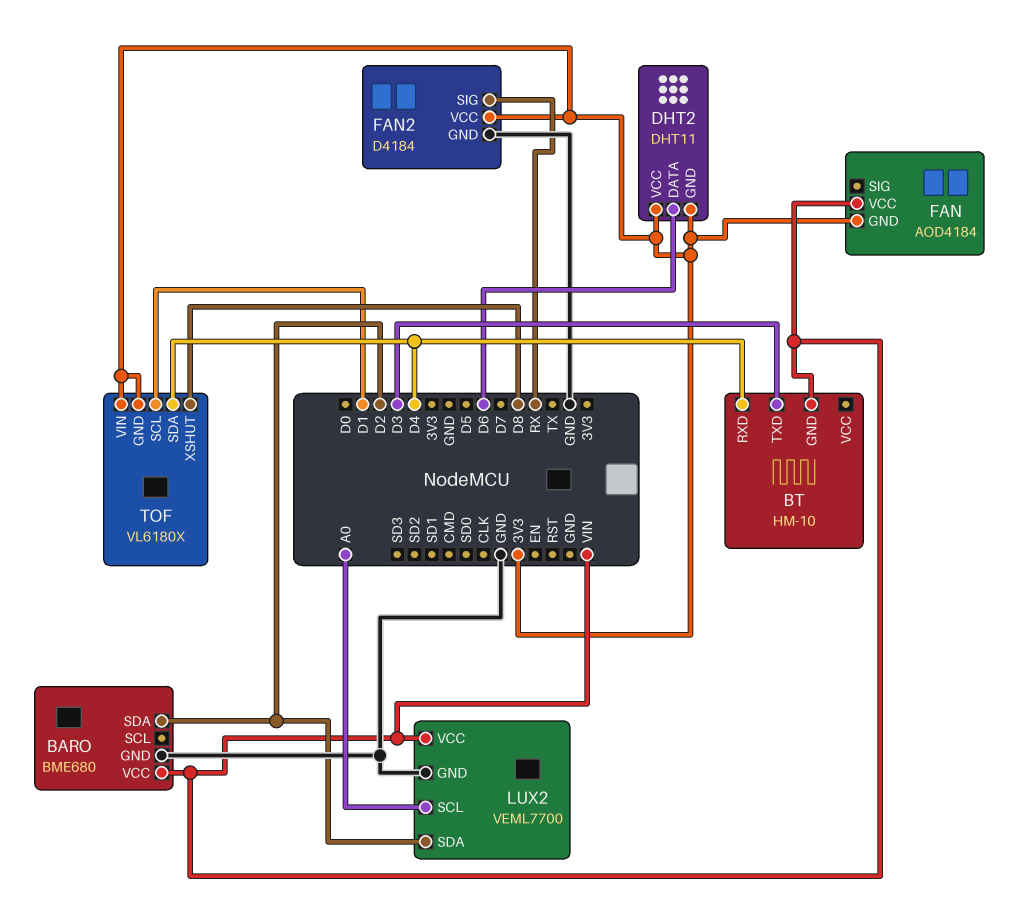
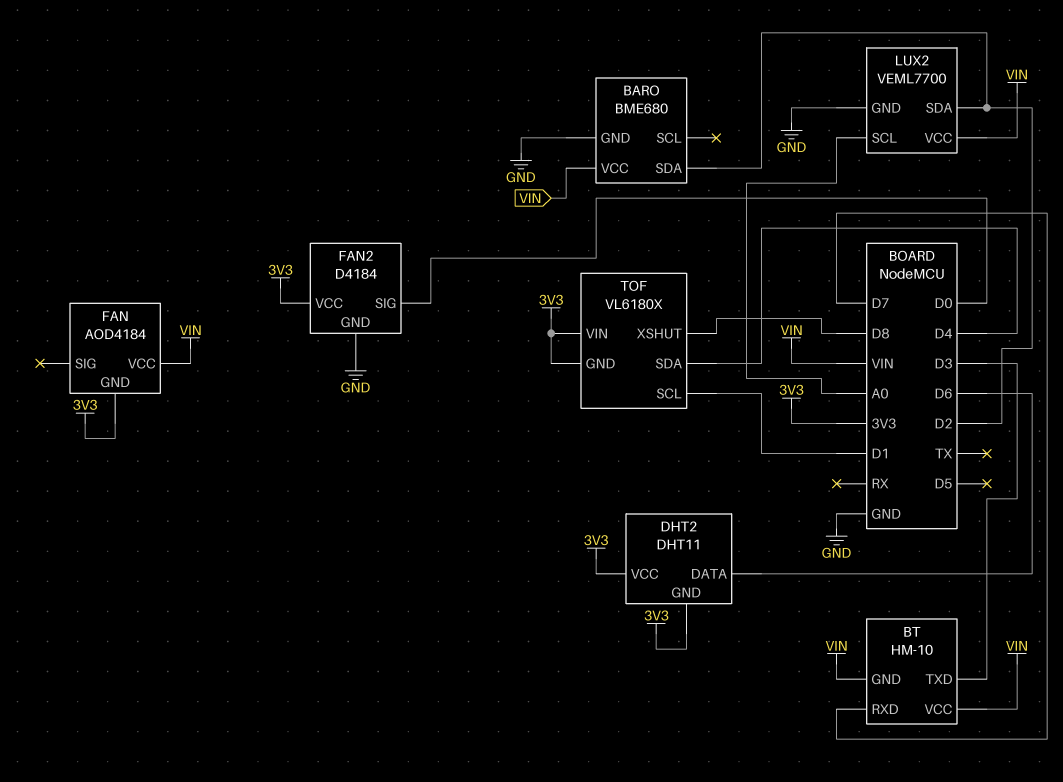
BT pin RXD: D4 -> D7
BT pin VCC: none -> VIN
FAN2 pin SIG: RX -> D0

